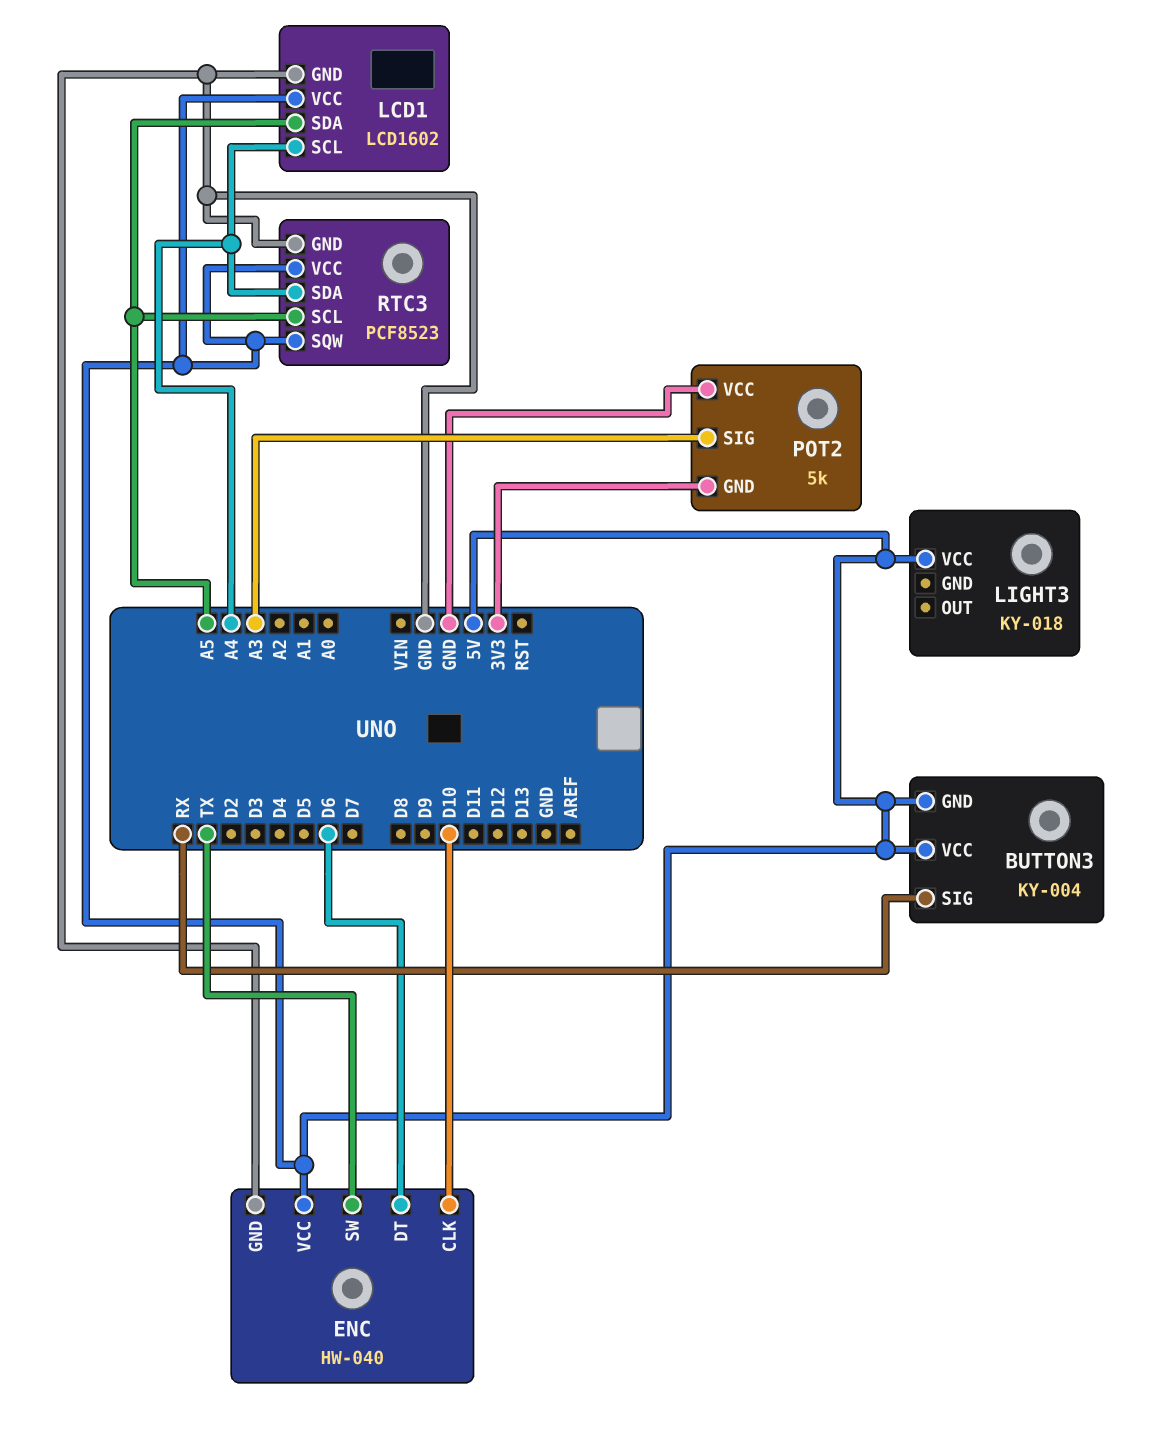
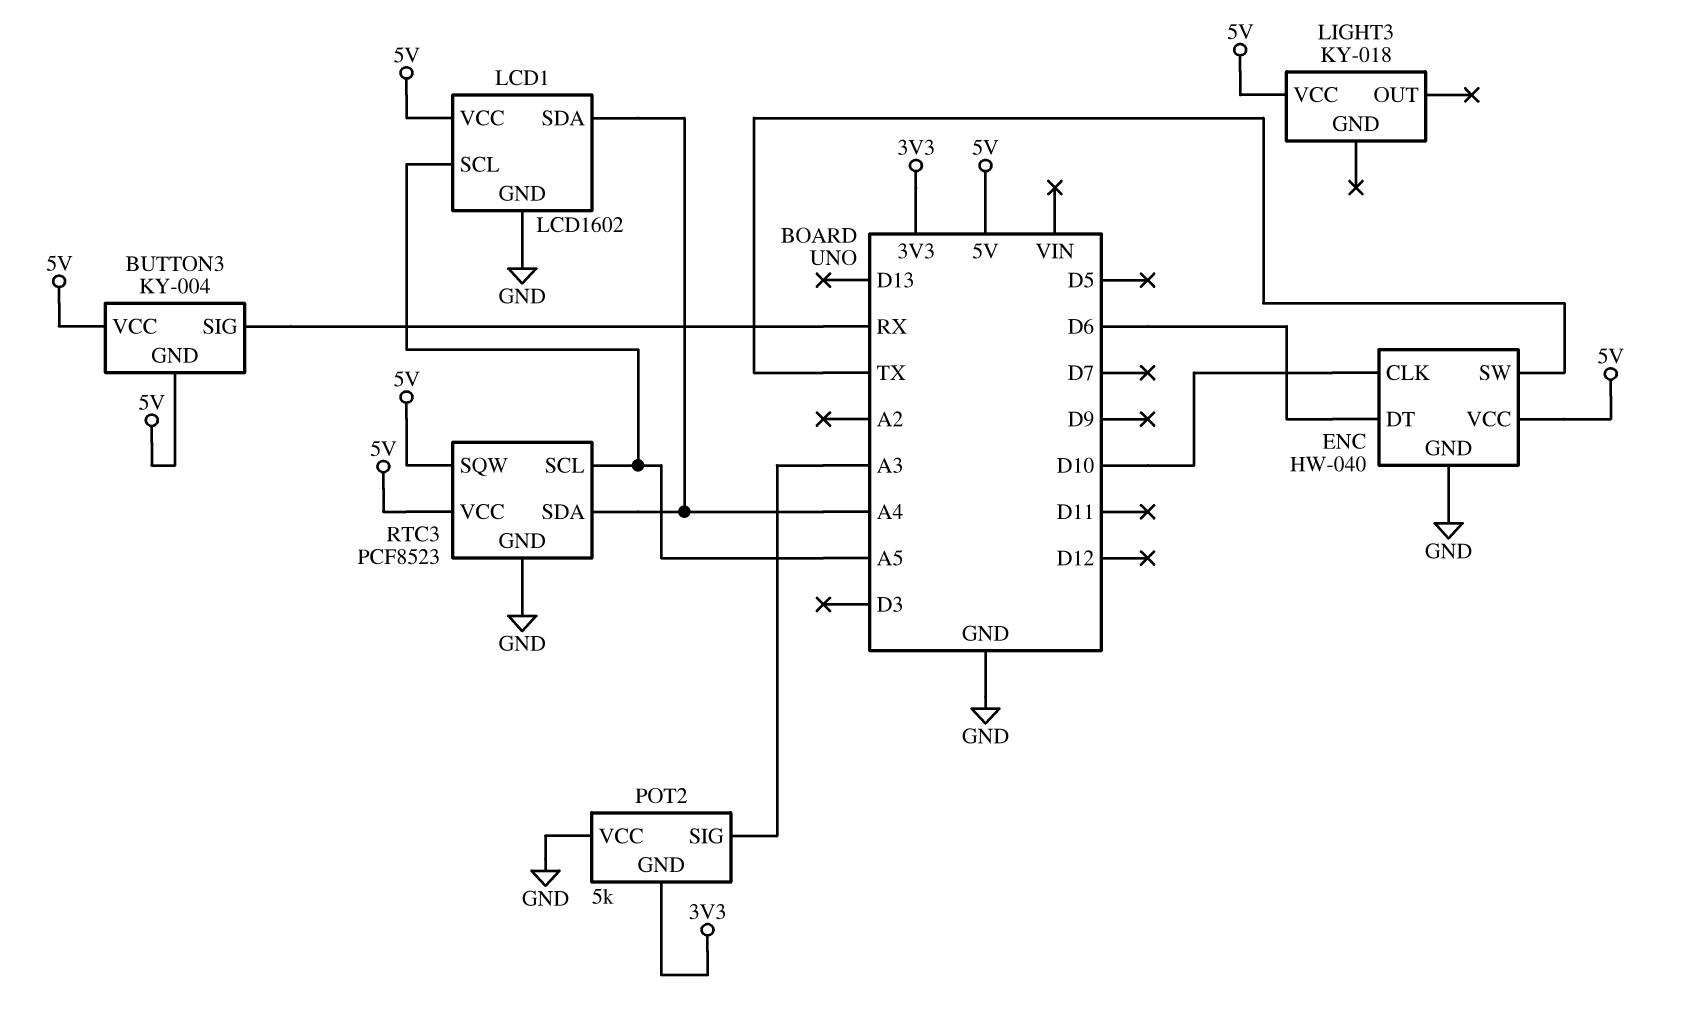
LCD1 pin SCL: A4 -> A5
LCD1 pin SDA: A5 -> A4

